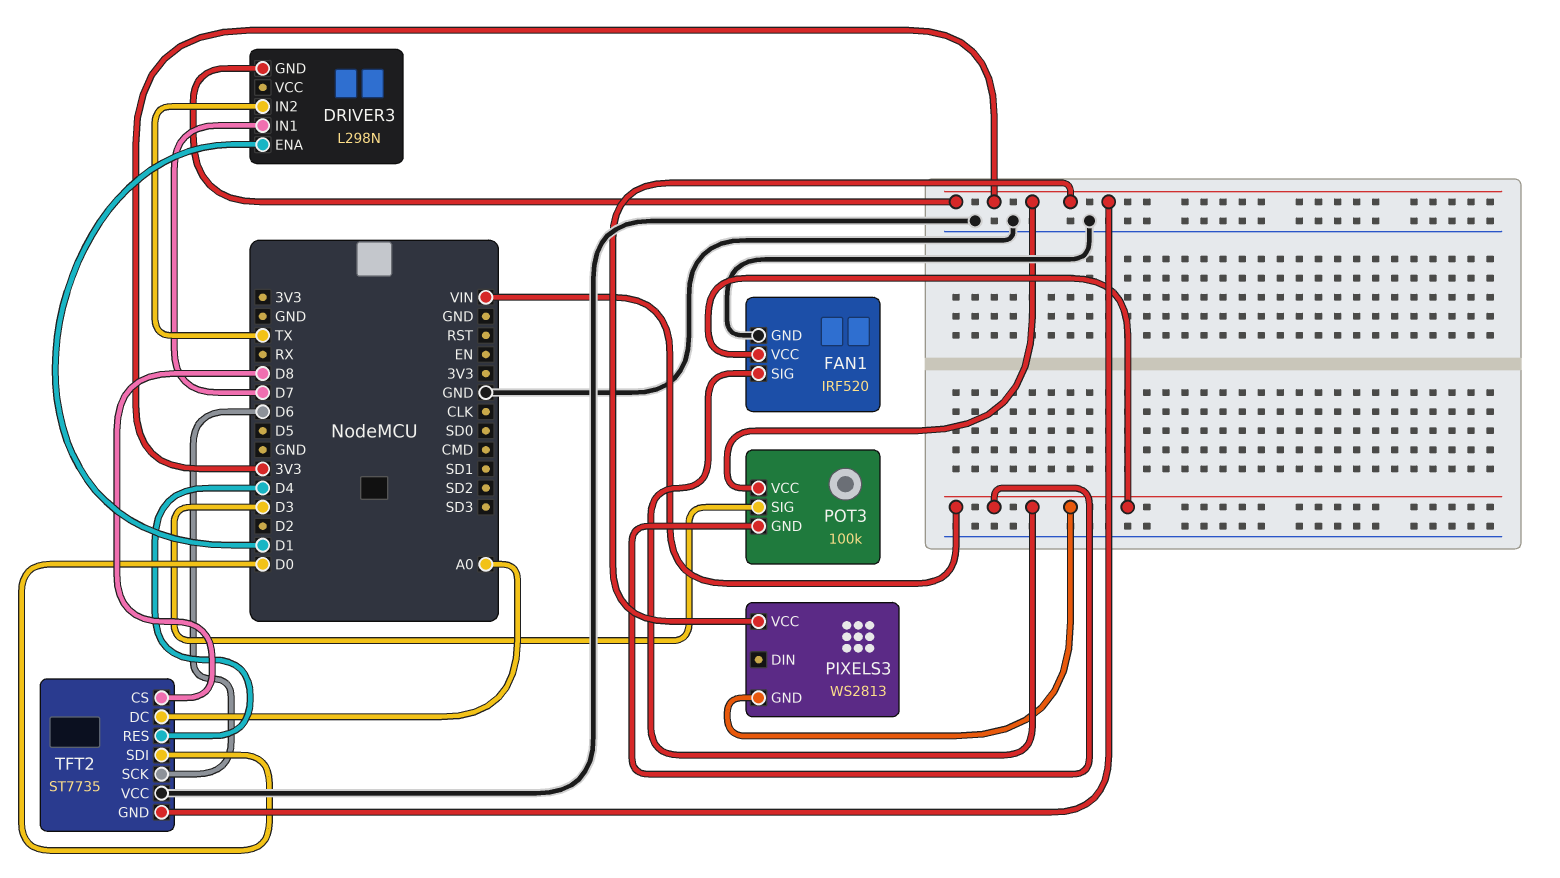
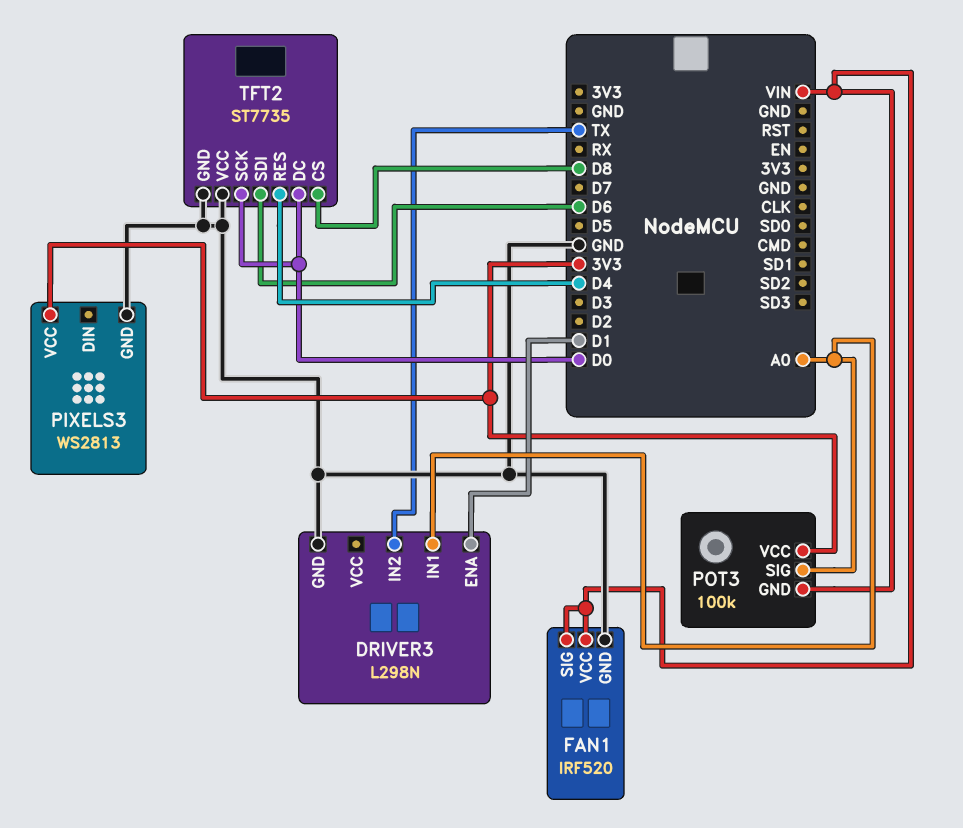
DRIVER3 pin GND: 3V3 -> GND
DRIVER3 pin IN1: D7 -> A0
PIXELS3 pin GND: VIN -> GND
POT3 pin SIG: D3 -> A0
TFT2 pin DC: A0 -> D0
TFT2 pin GND: 3V3 -> GND
TFT2 pin SCK: D6 -> D0
TFT2 pin SDI: D0 -> D6

